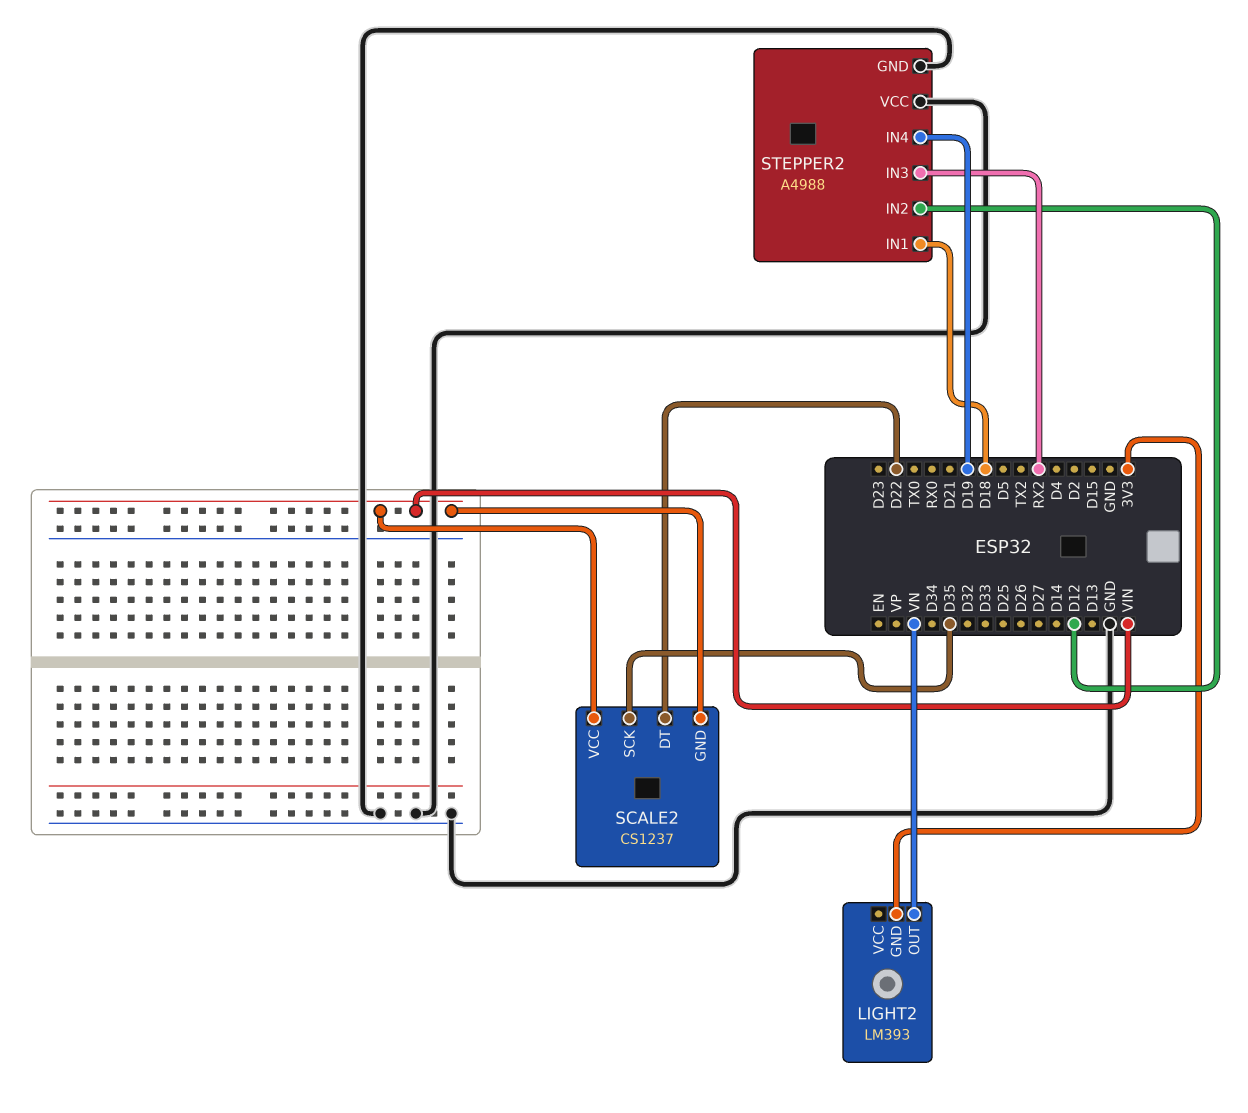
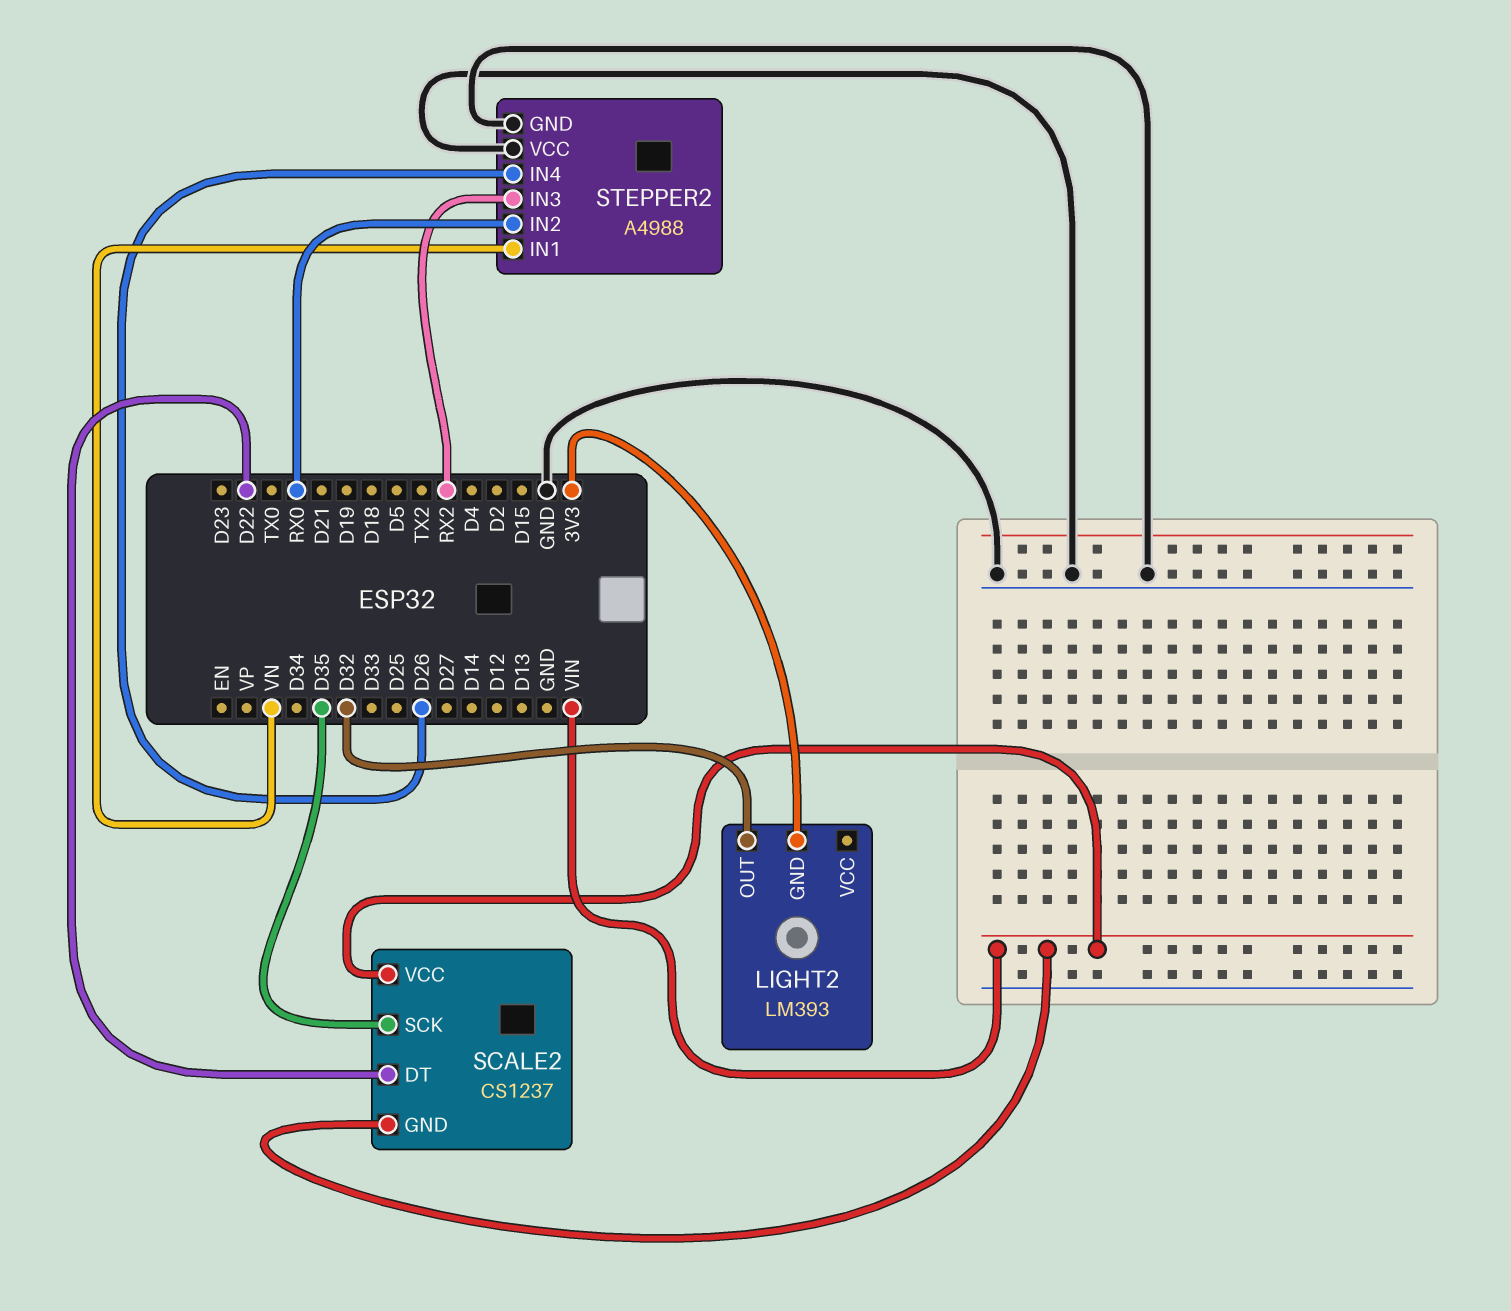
LIGHT2 pin OUT: VN -> D32
STEPPER2 pin IN1: D18 -> VN
STEPPER2 pin IN2: D12 -> RX0
STEPPER2 pin IN4: D19 -> D26

